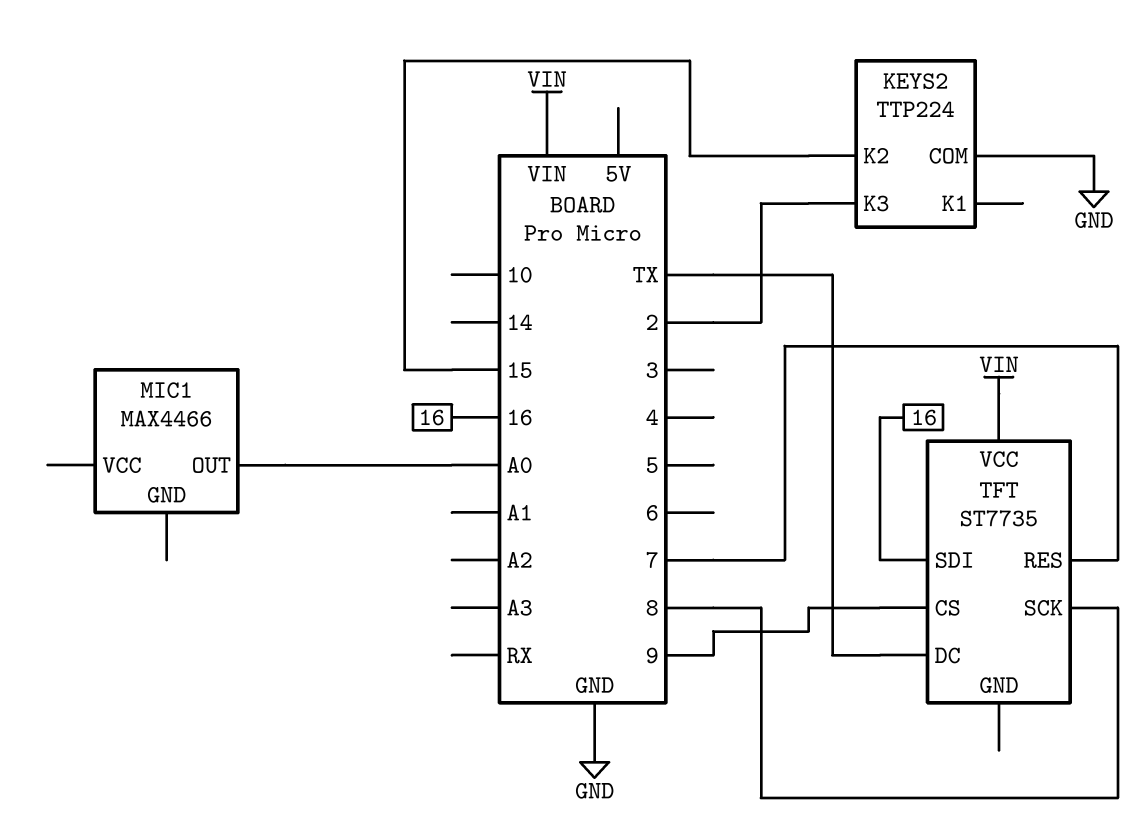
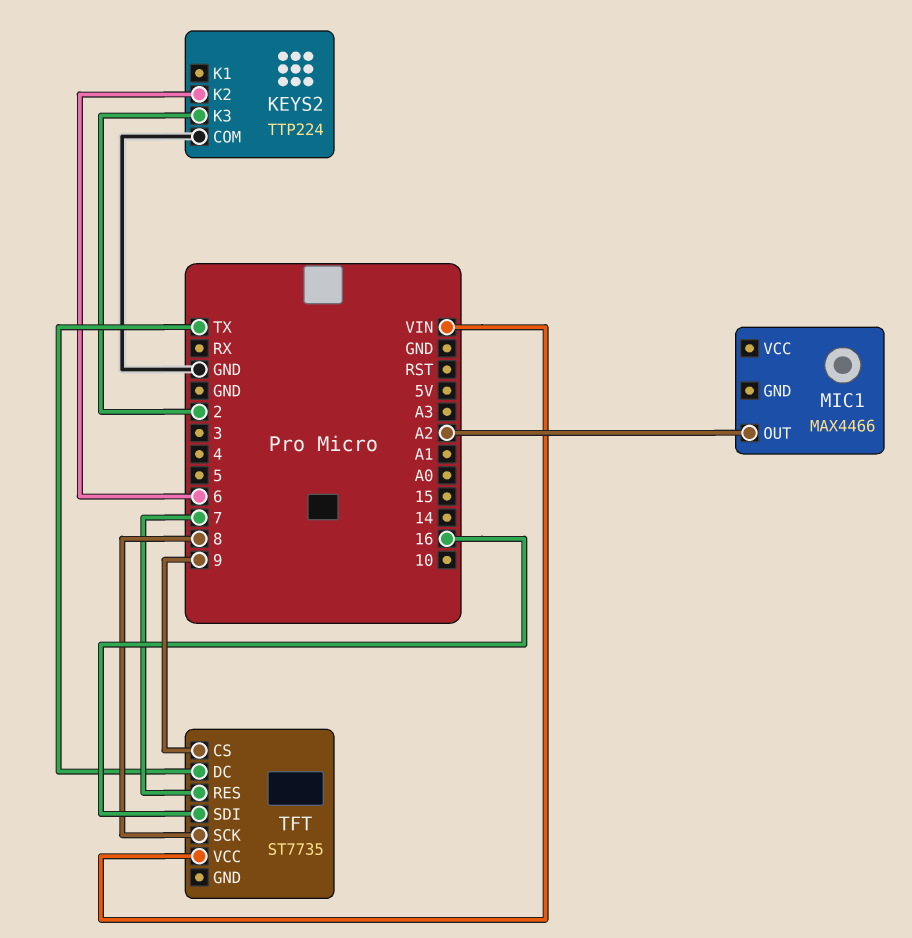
KEYS2 pin K2: 15 -> 6
MIC1 pin OUT: A0 -> A2

